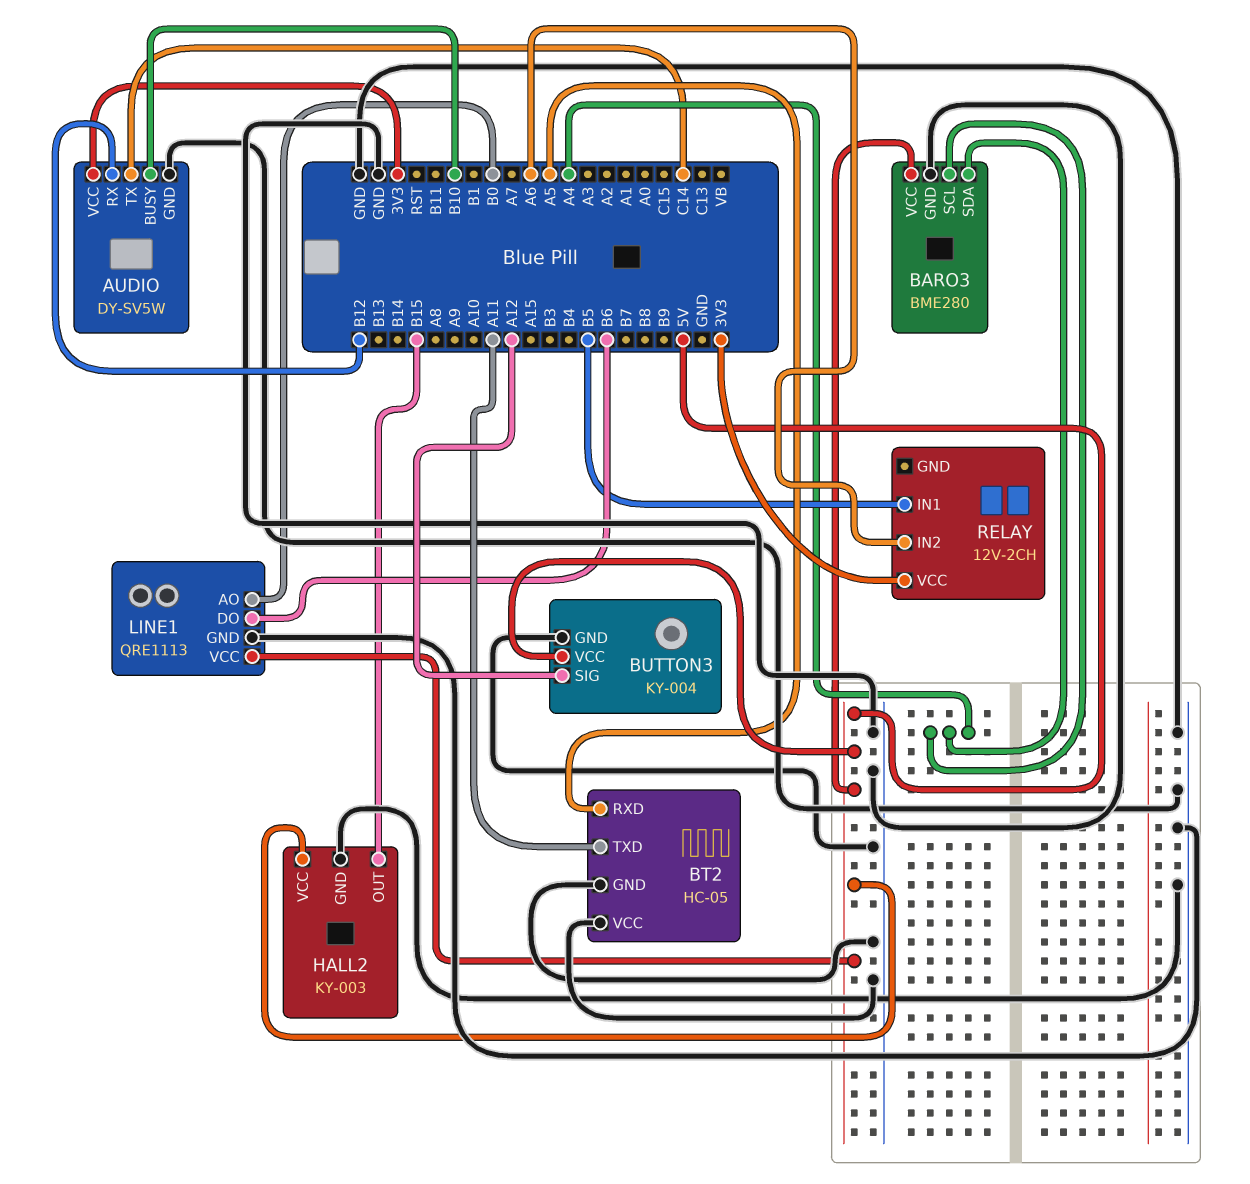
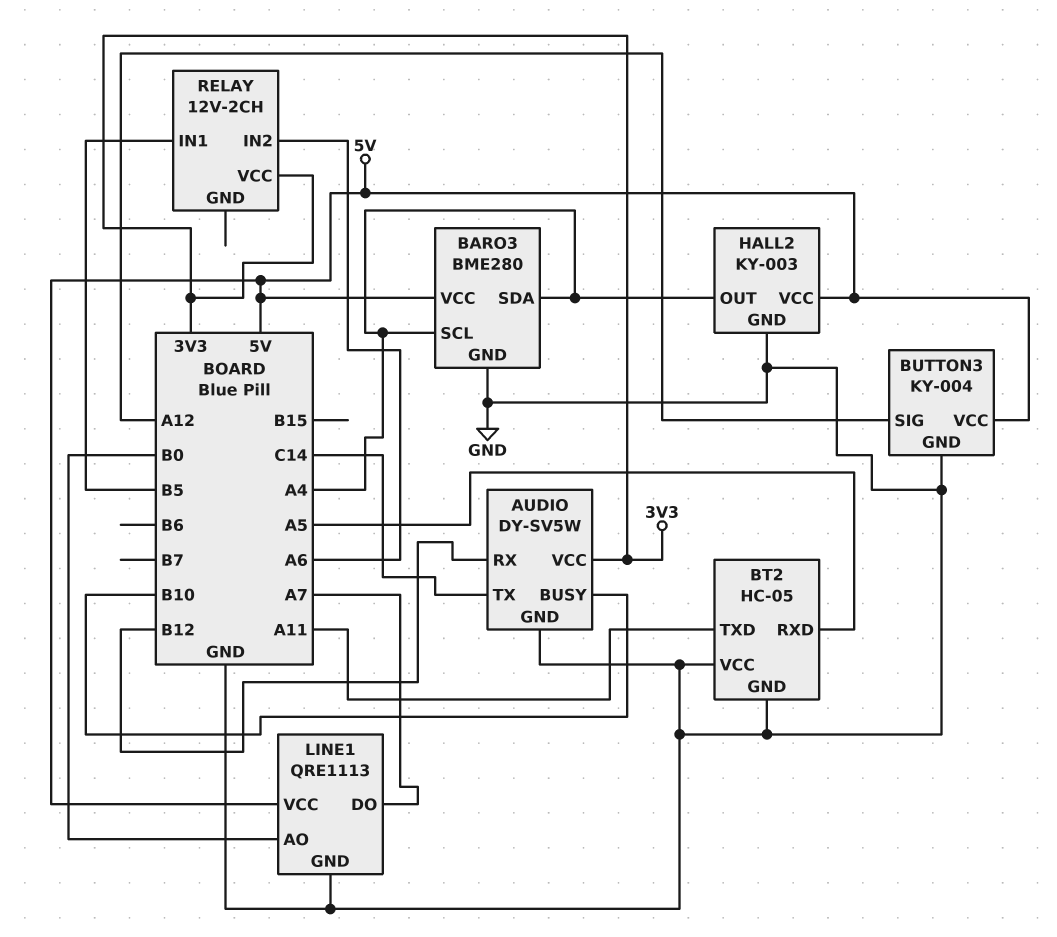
HALL2 pin OUT: B15 -> A4
LINE1 pin DO: B6 -> A7

